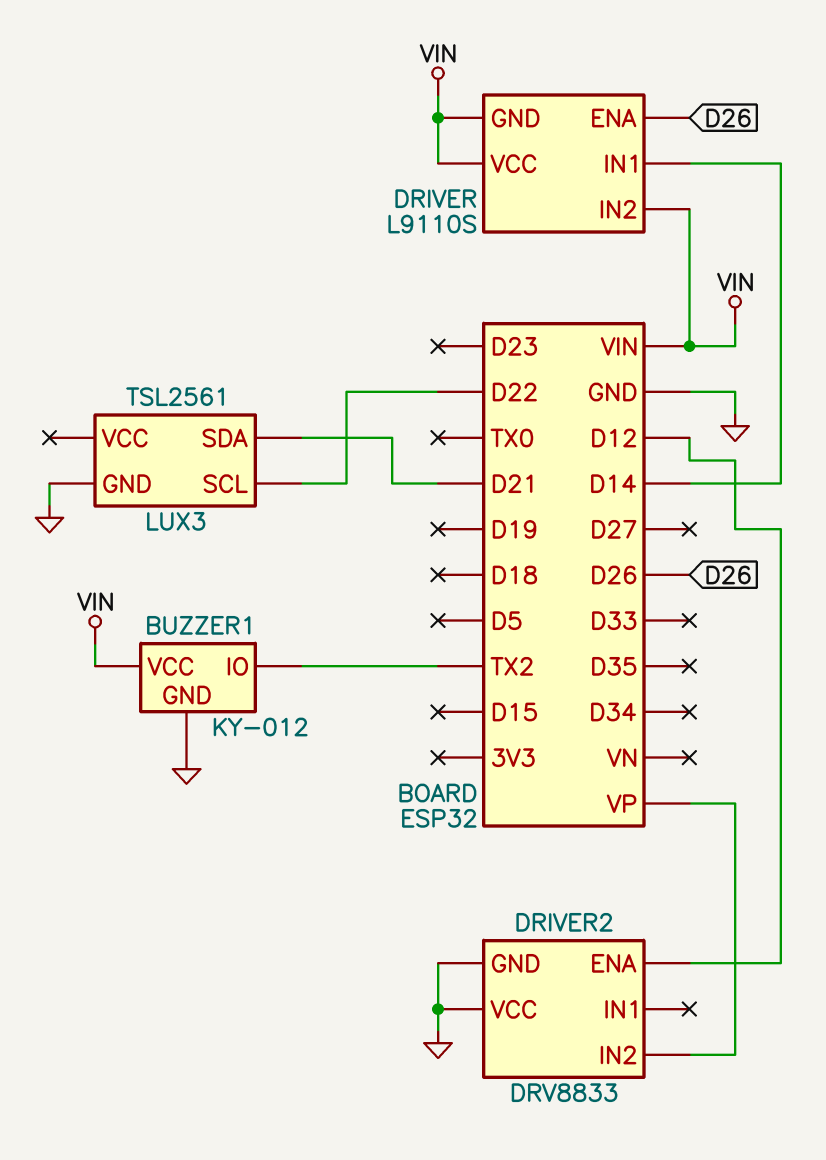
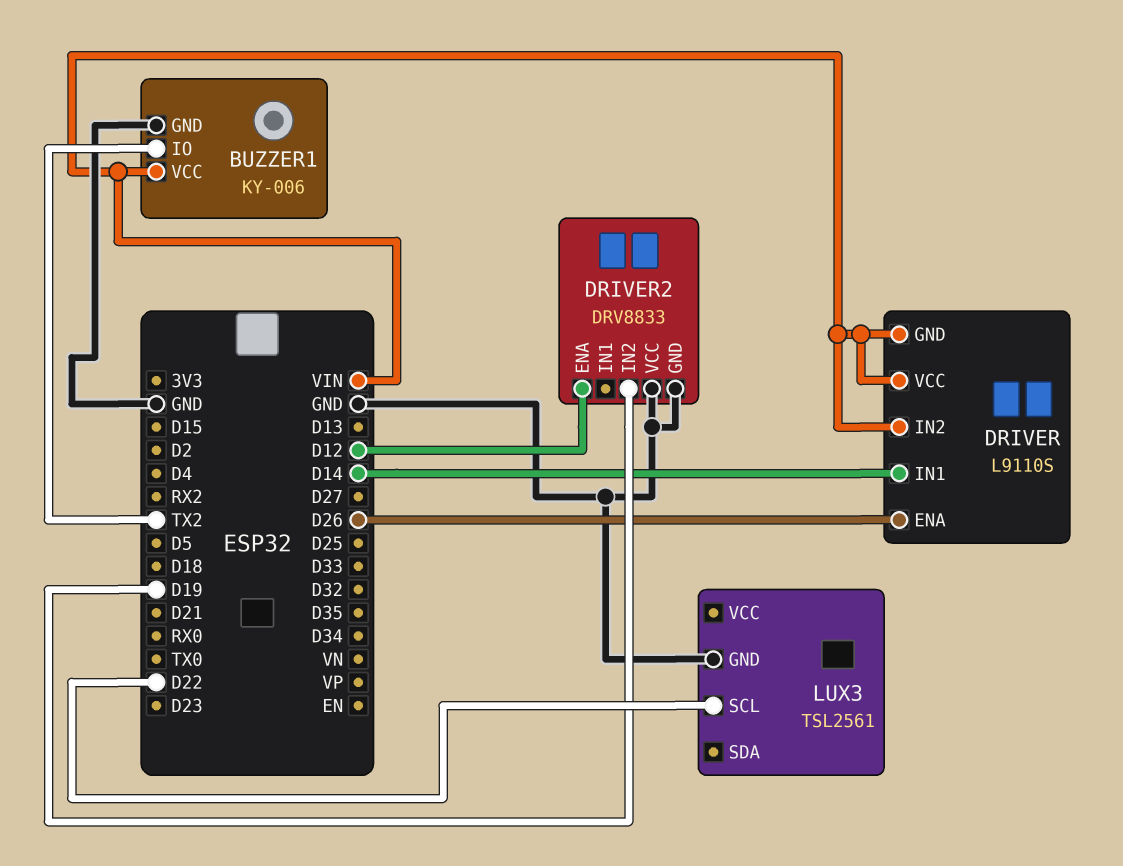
BUZZER1: KY-012 -> KY-006
DRIVER2 pin IN2: VP -> D19
LUX3 pin SDA: D21 -> none

